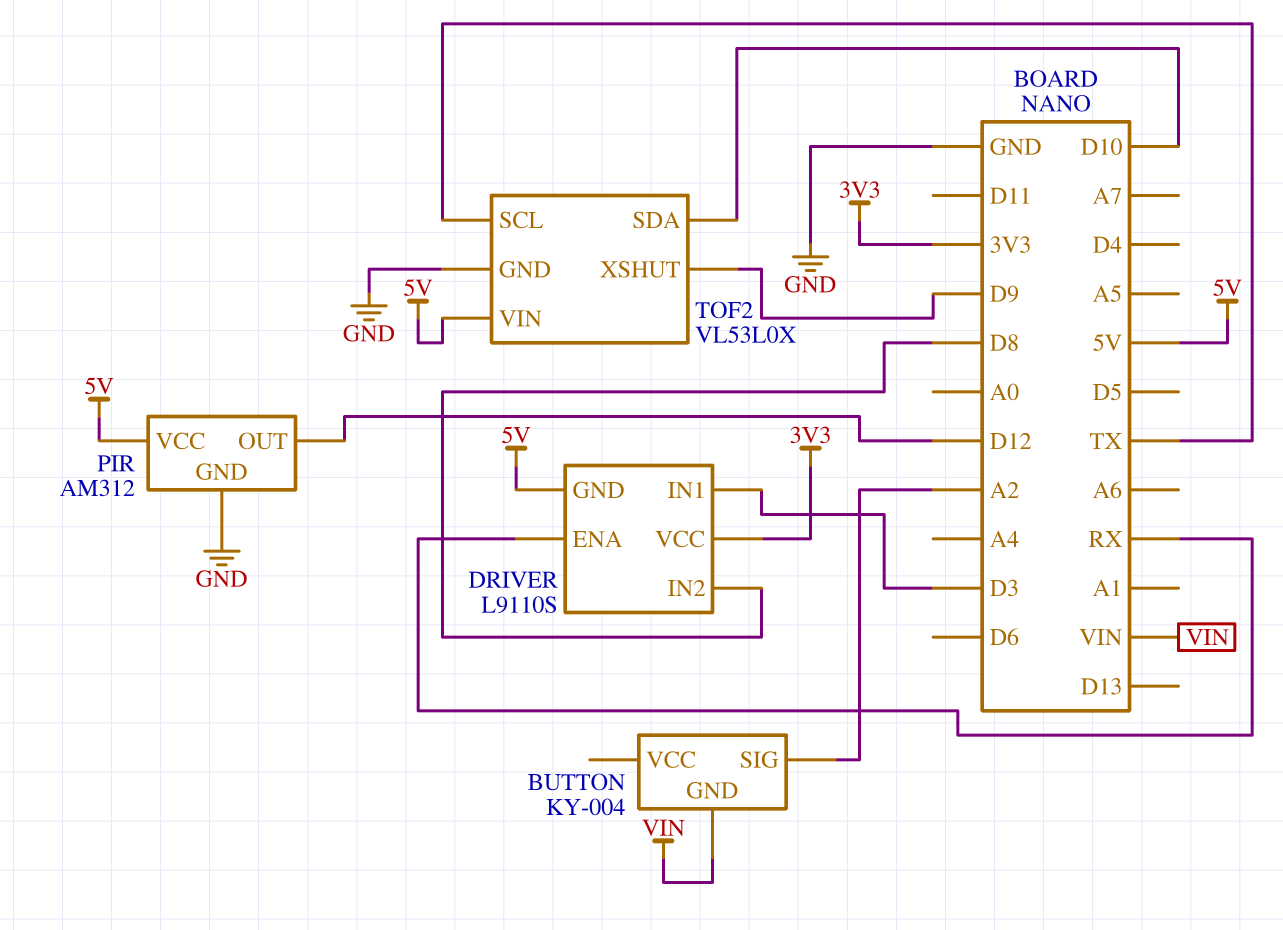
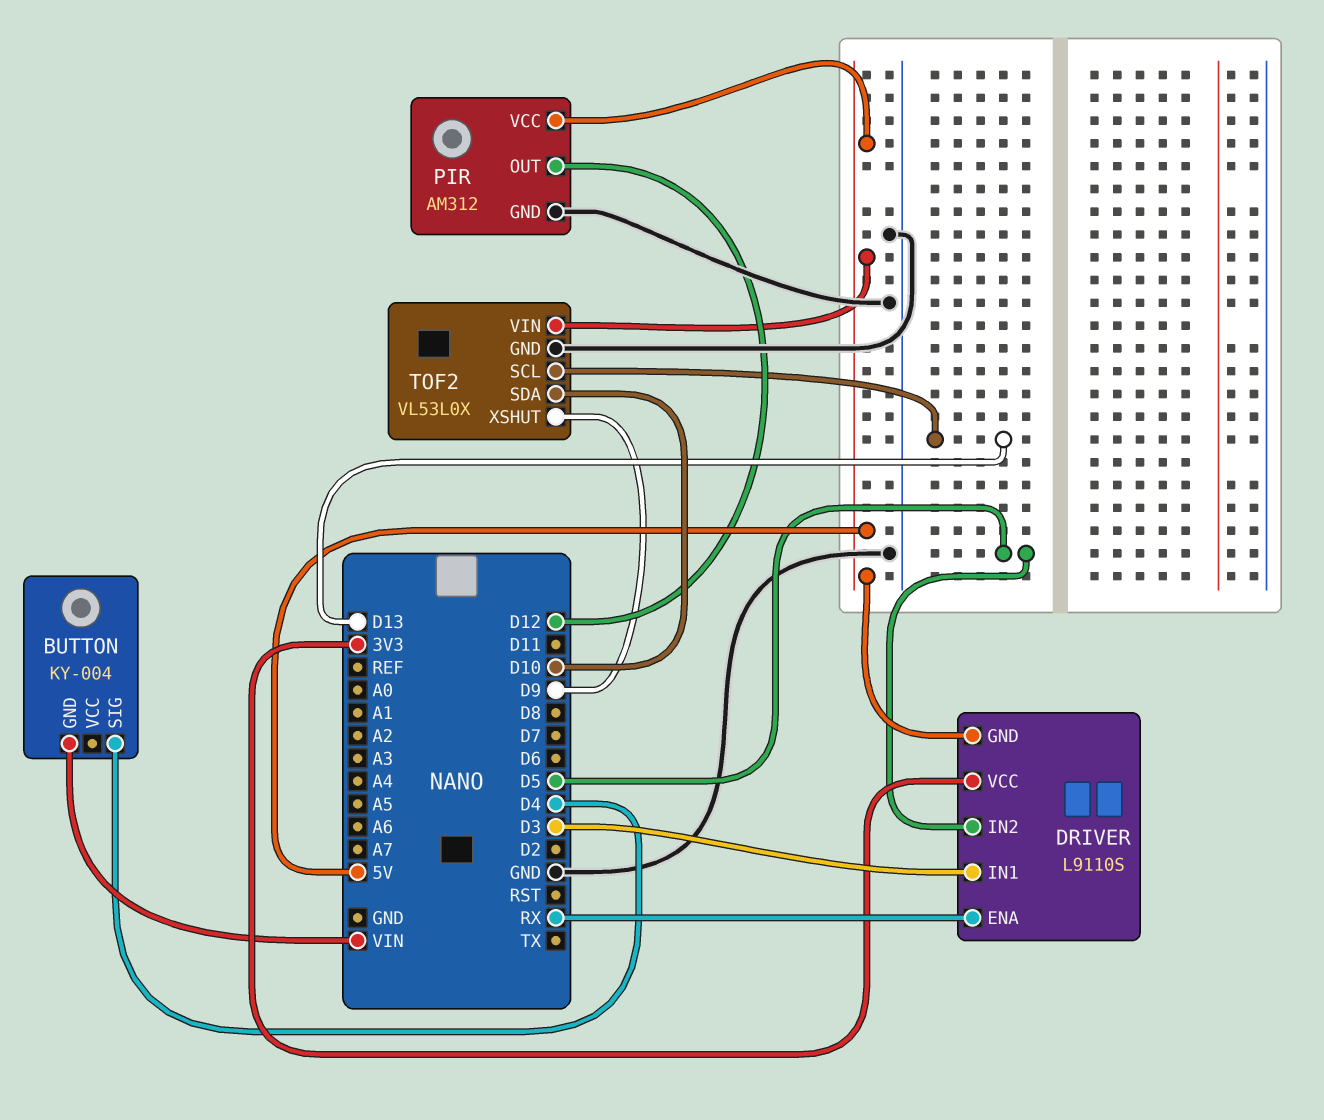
BUTTON pin SIG: A2 -> D4
DRIVER pin IN2: D8 -> D5
TOF2 pin SCL: TX -> D13

